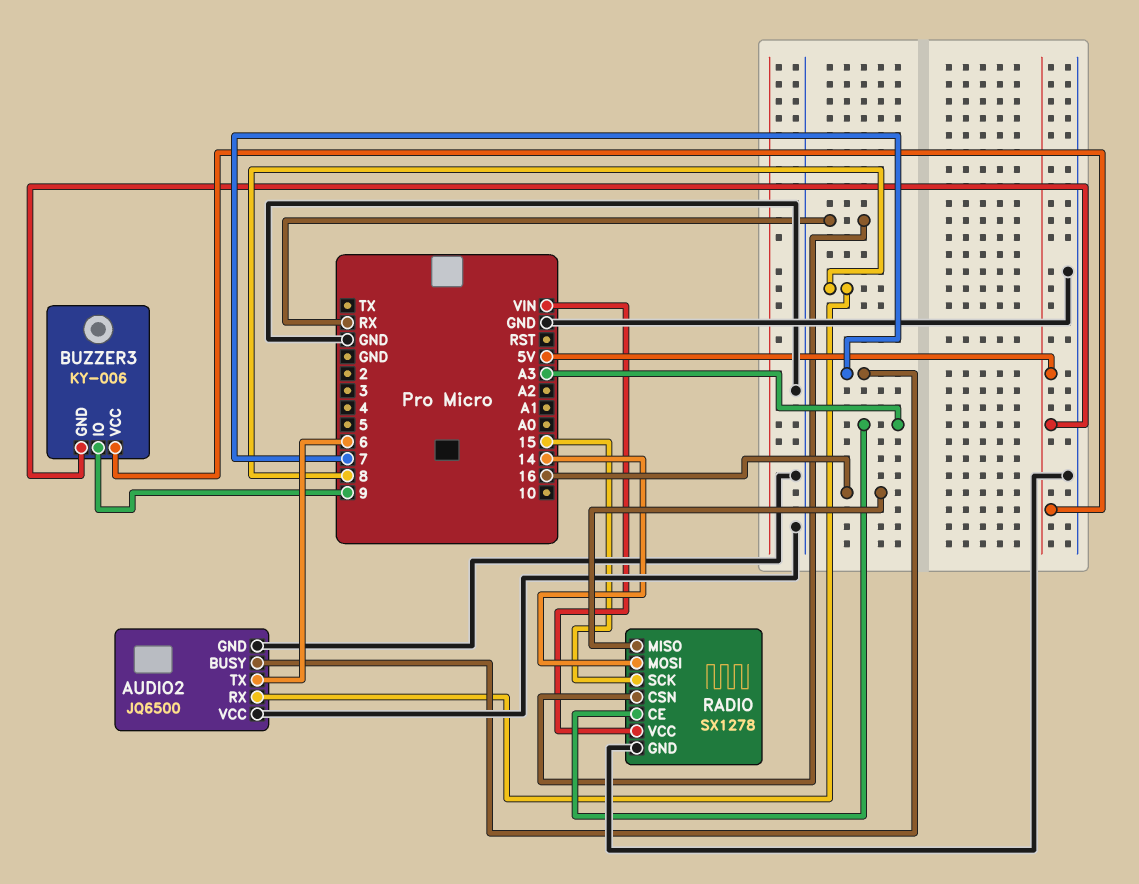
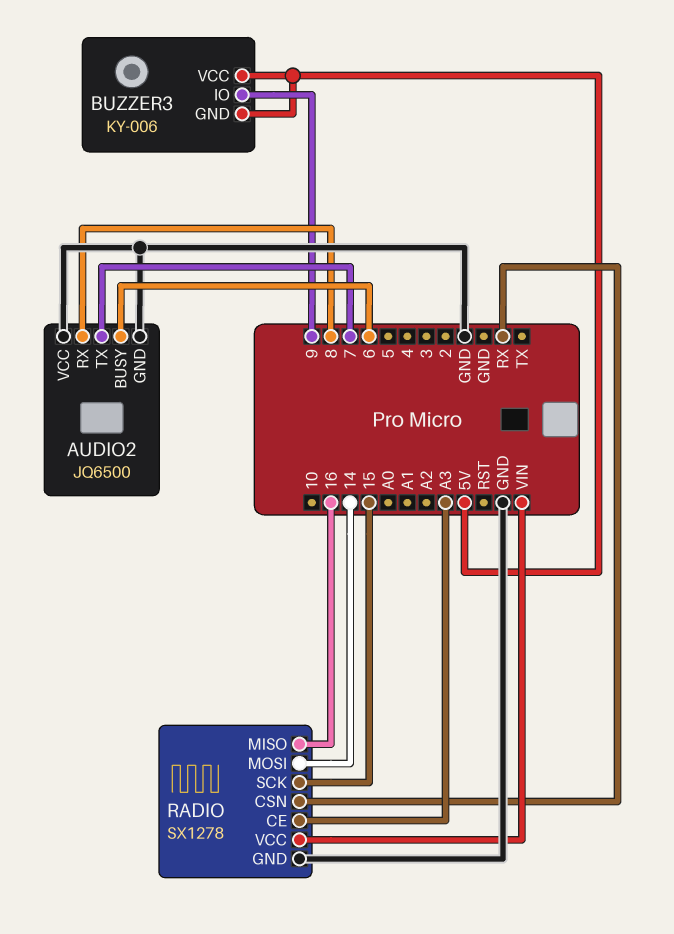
AUDIO2 pin BUSY: 7 -> 6
AUDIO2 pin TX: 6 -> 7

